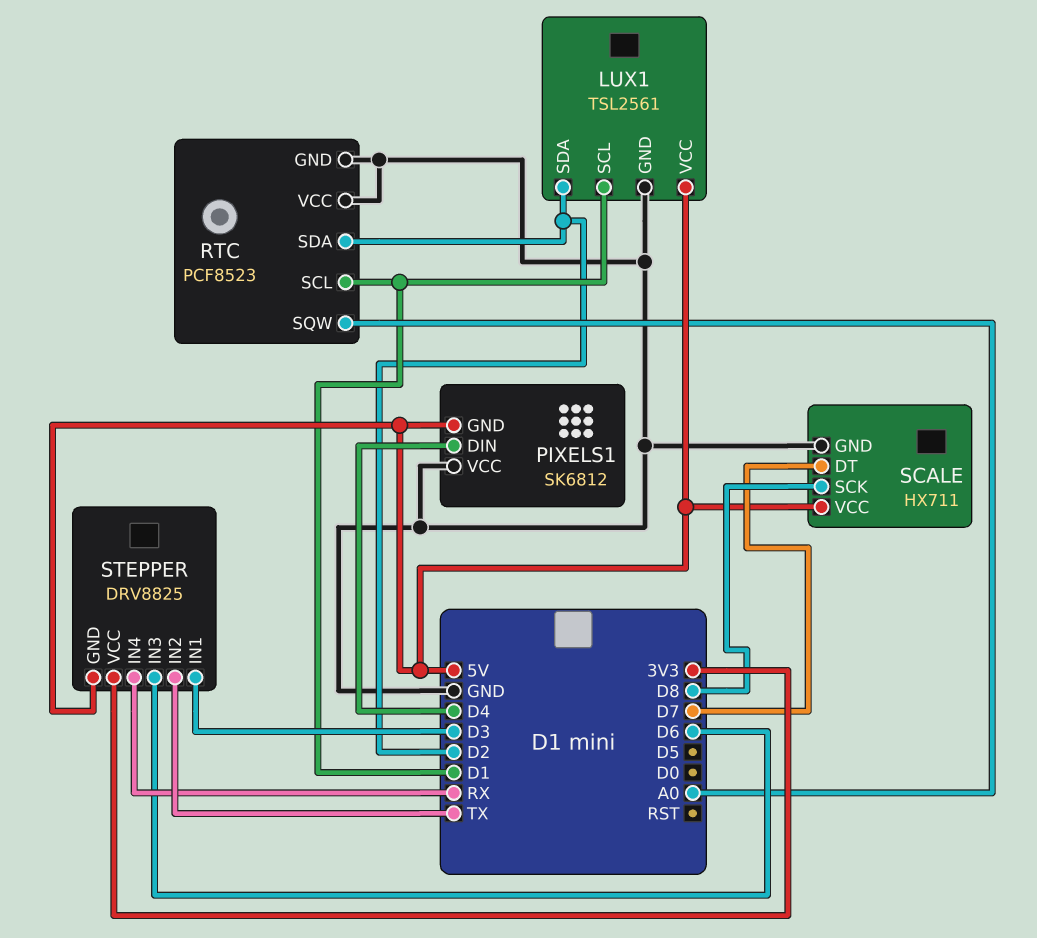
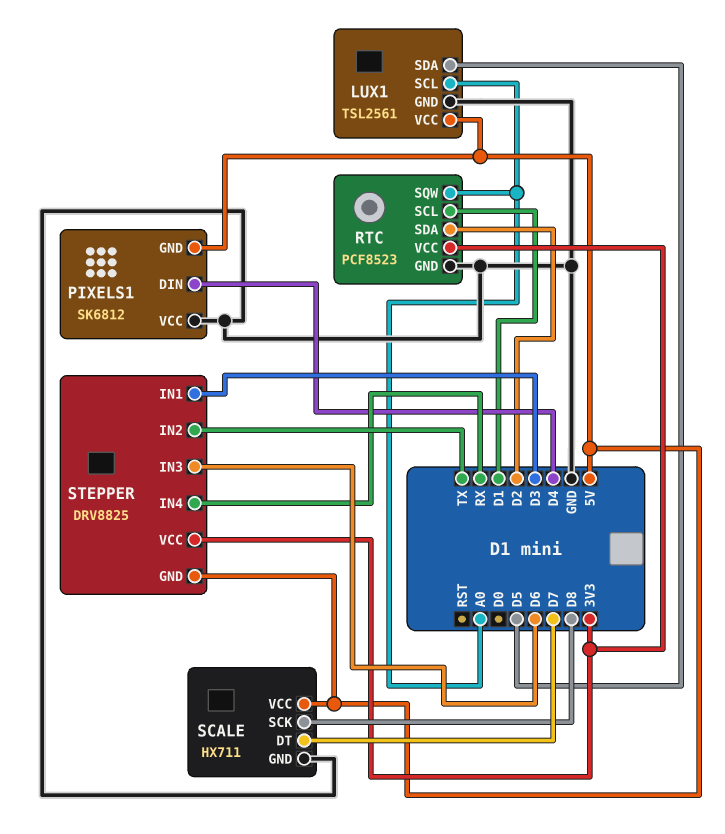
LUX1 pin SCL: D1 -> A0
LUX1 pin SDA: D2 -> D5
RTC pin VCC: GND -> 3V3

